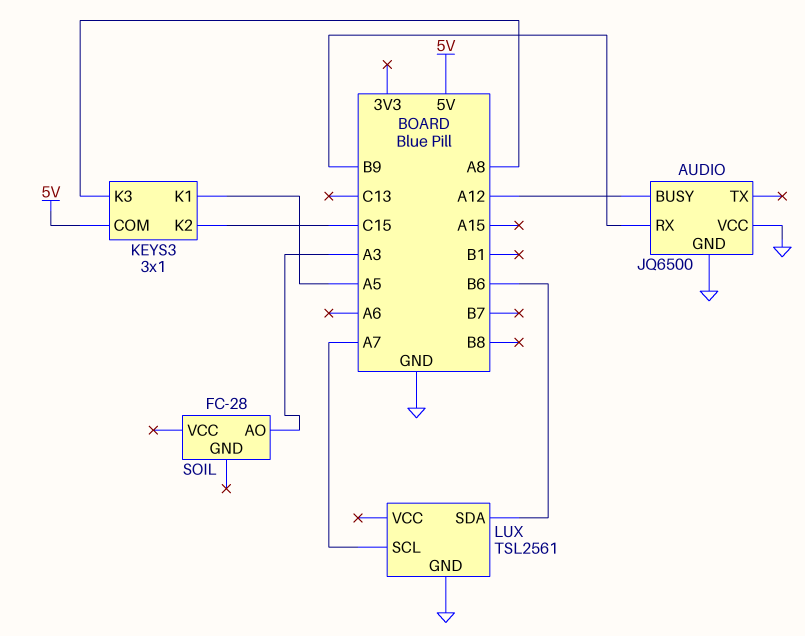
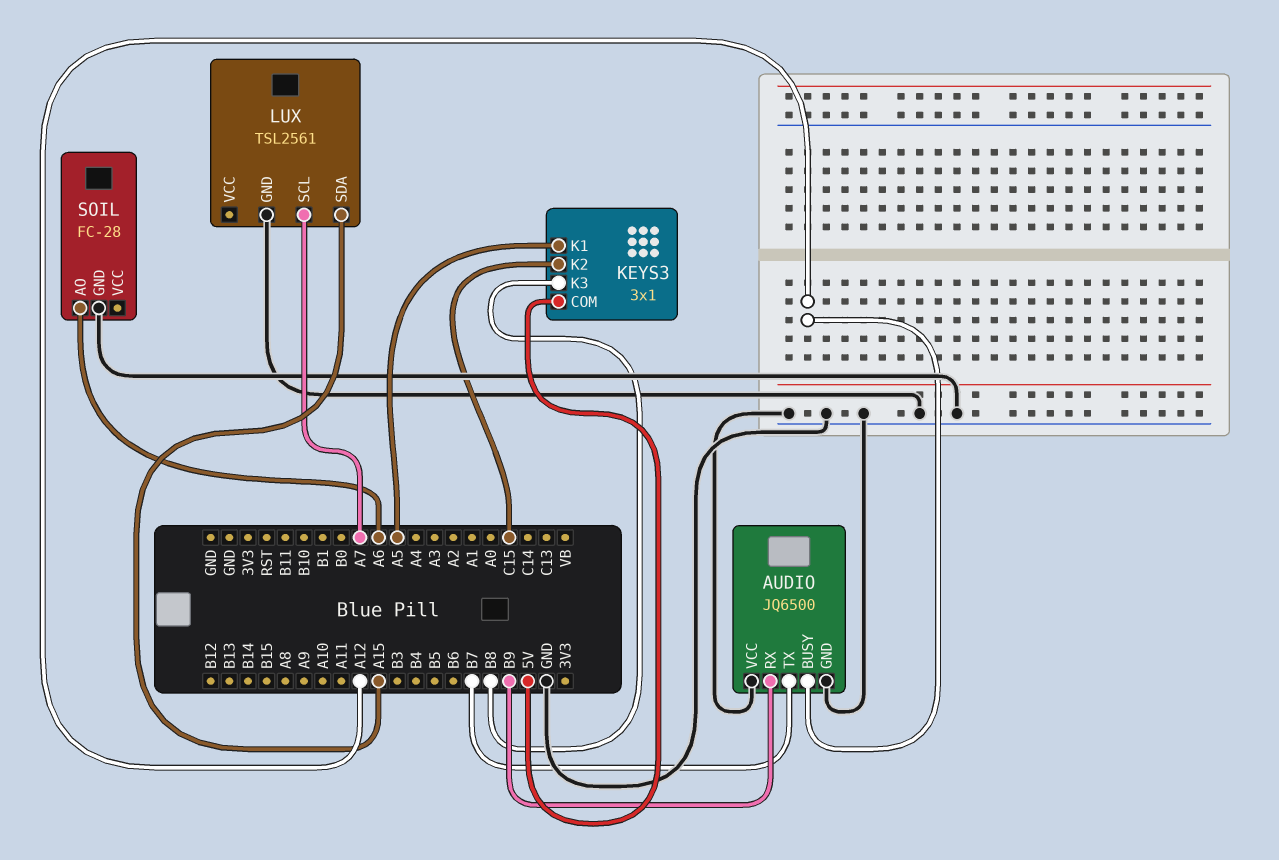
AUDIO pin TX: none -> B7
KEYS3 pin K3: A8 -> B8
LUX pin SDA: B6 -> A15
SOIL pin AO: A3 -> A6
SOIL pin GND: none -> GND

